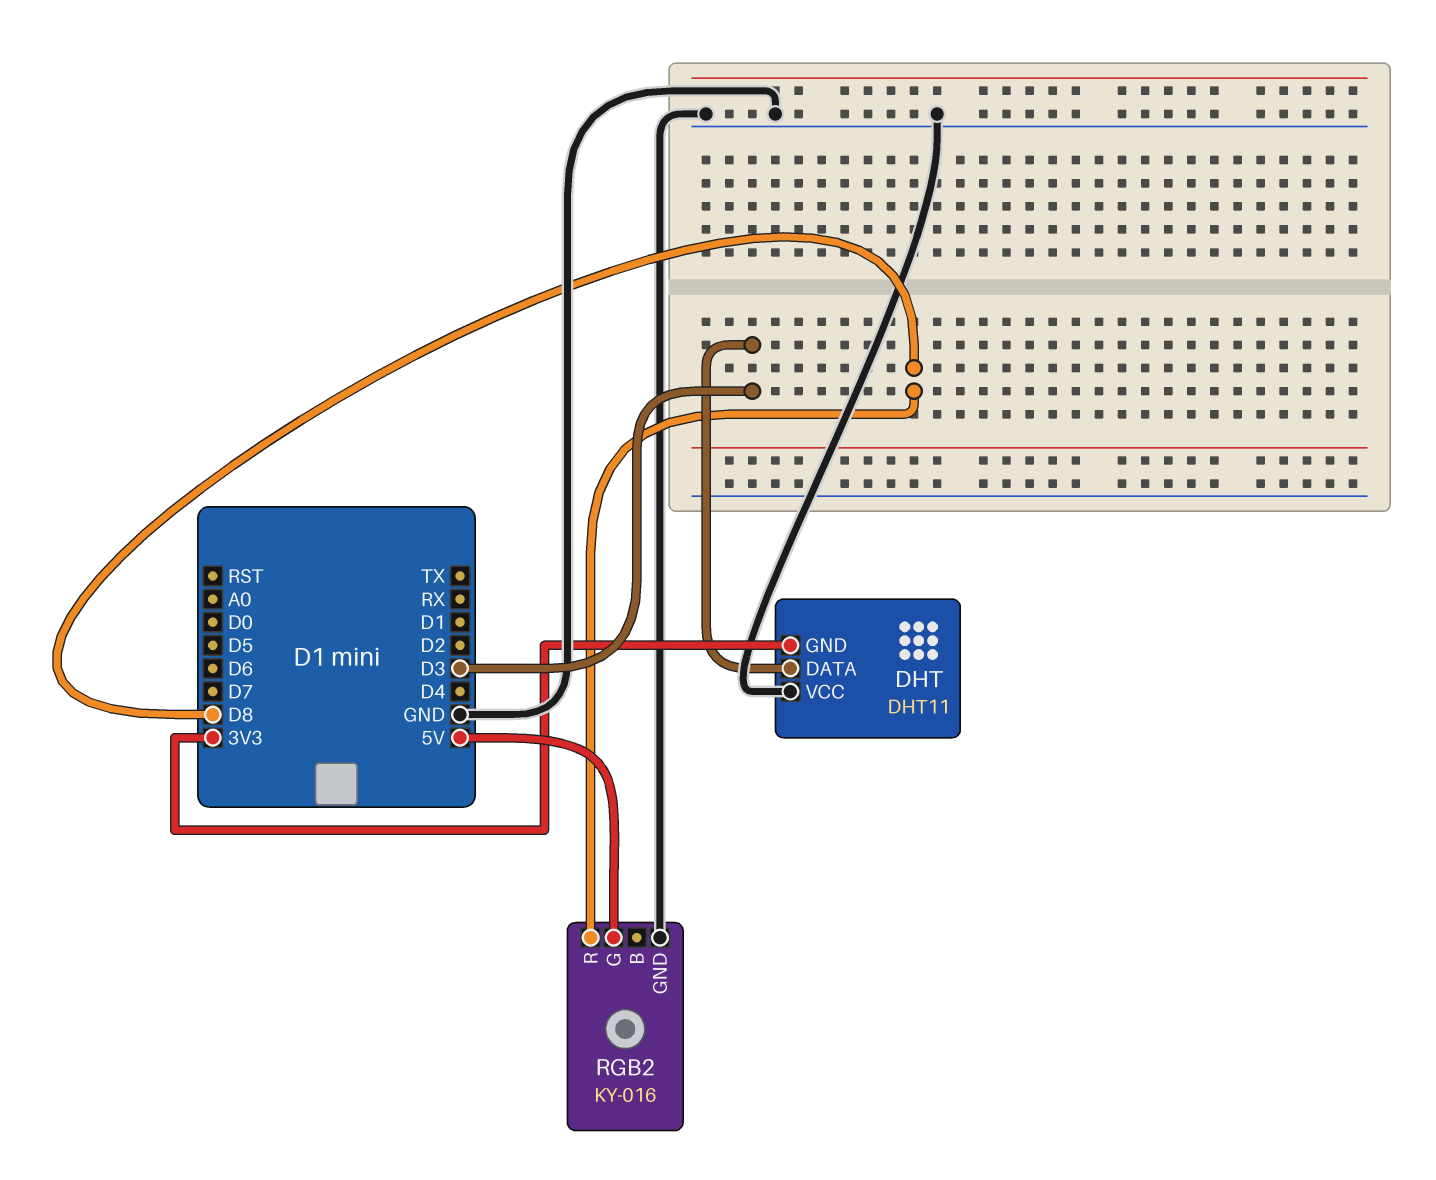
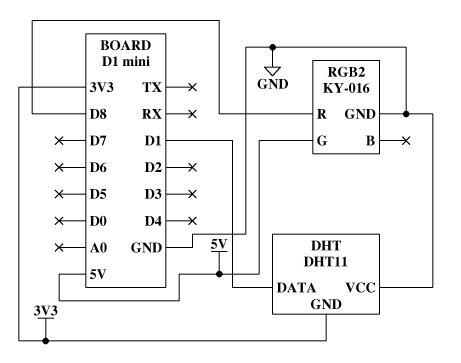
DHT pin DATA: D3 -> D1

